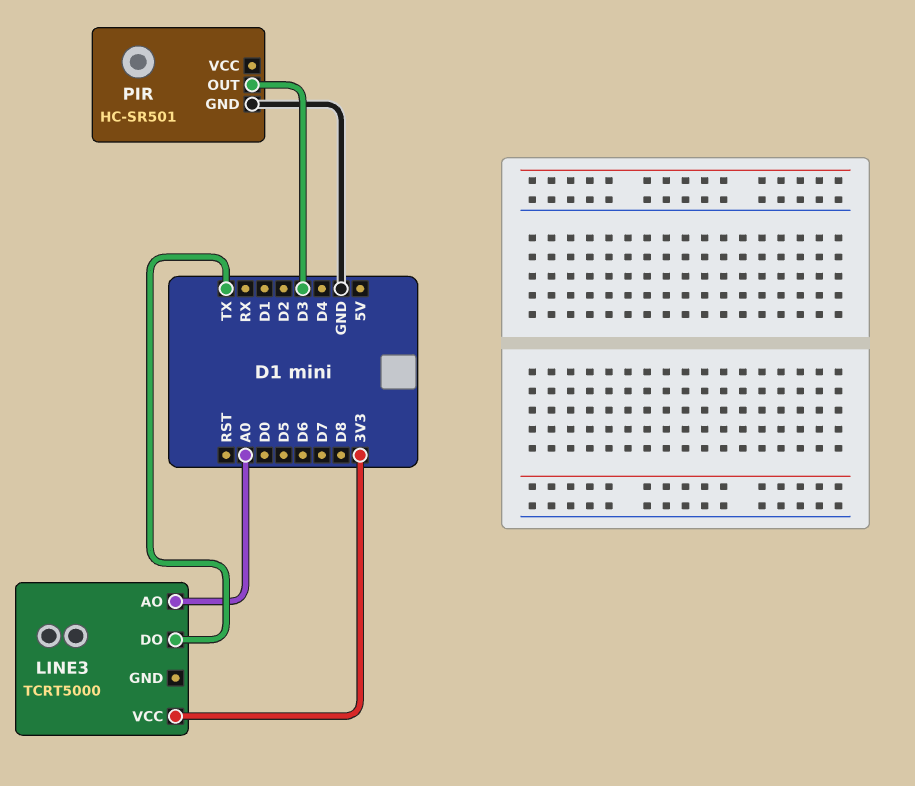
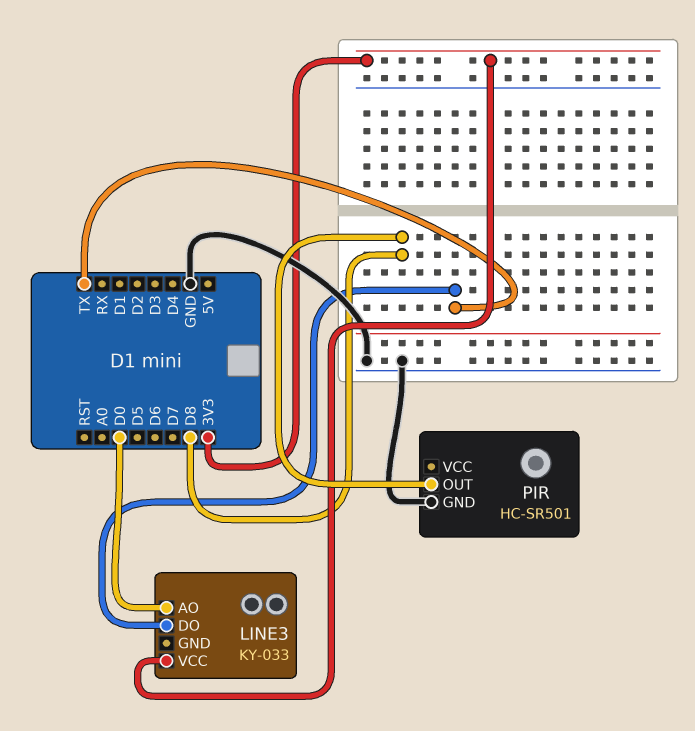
LINE3: TCRT5000 -> KY-033
LINE3 pin AO: A0 -> D0
PIR pin OUT: D3 -> D8

